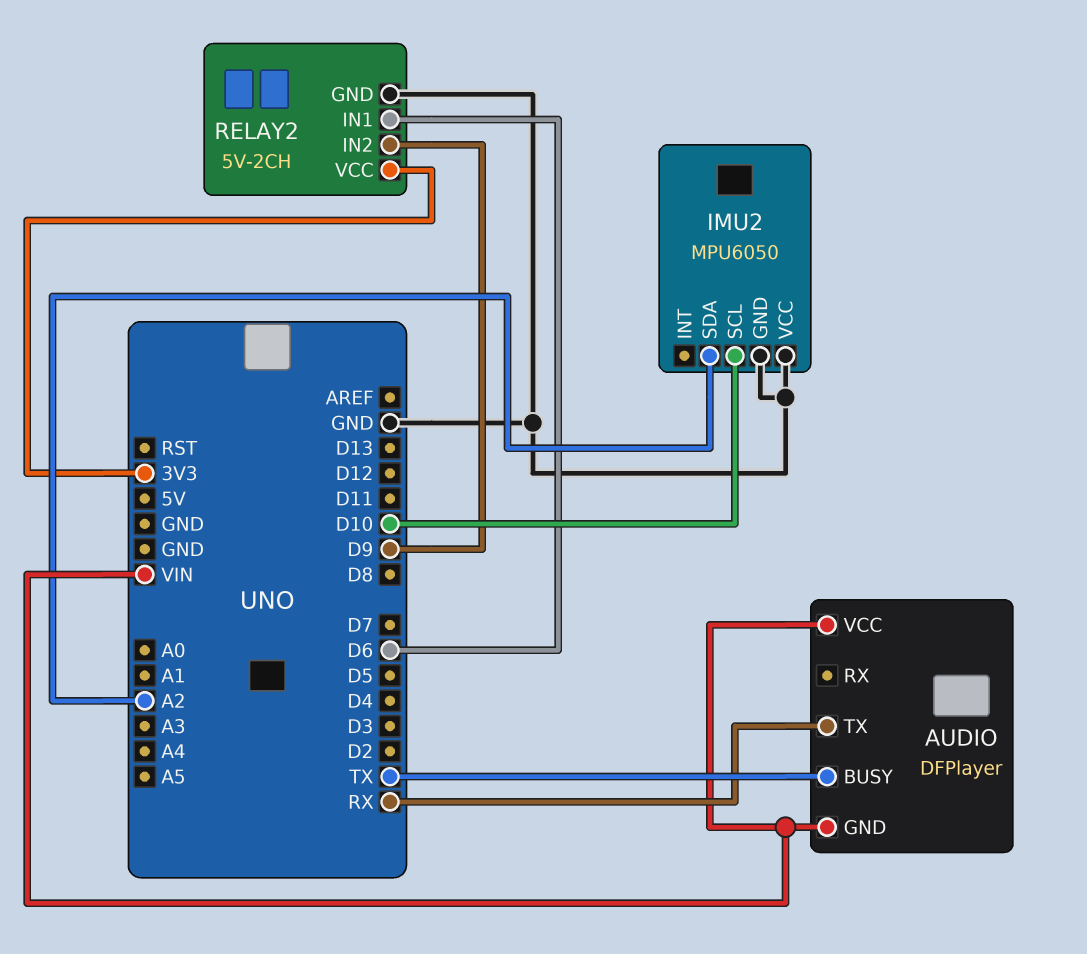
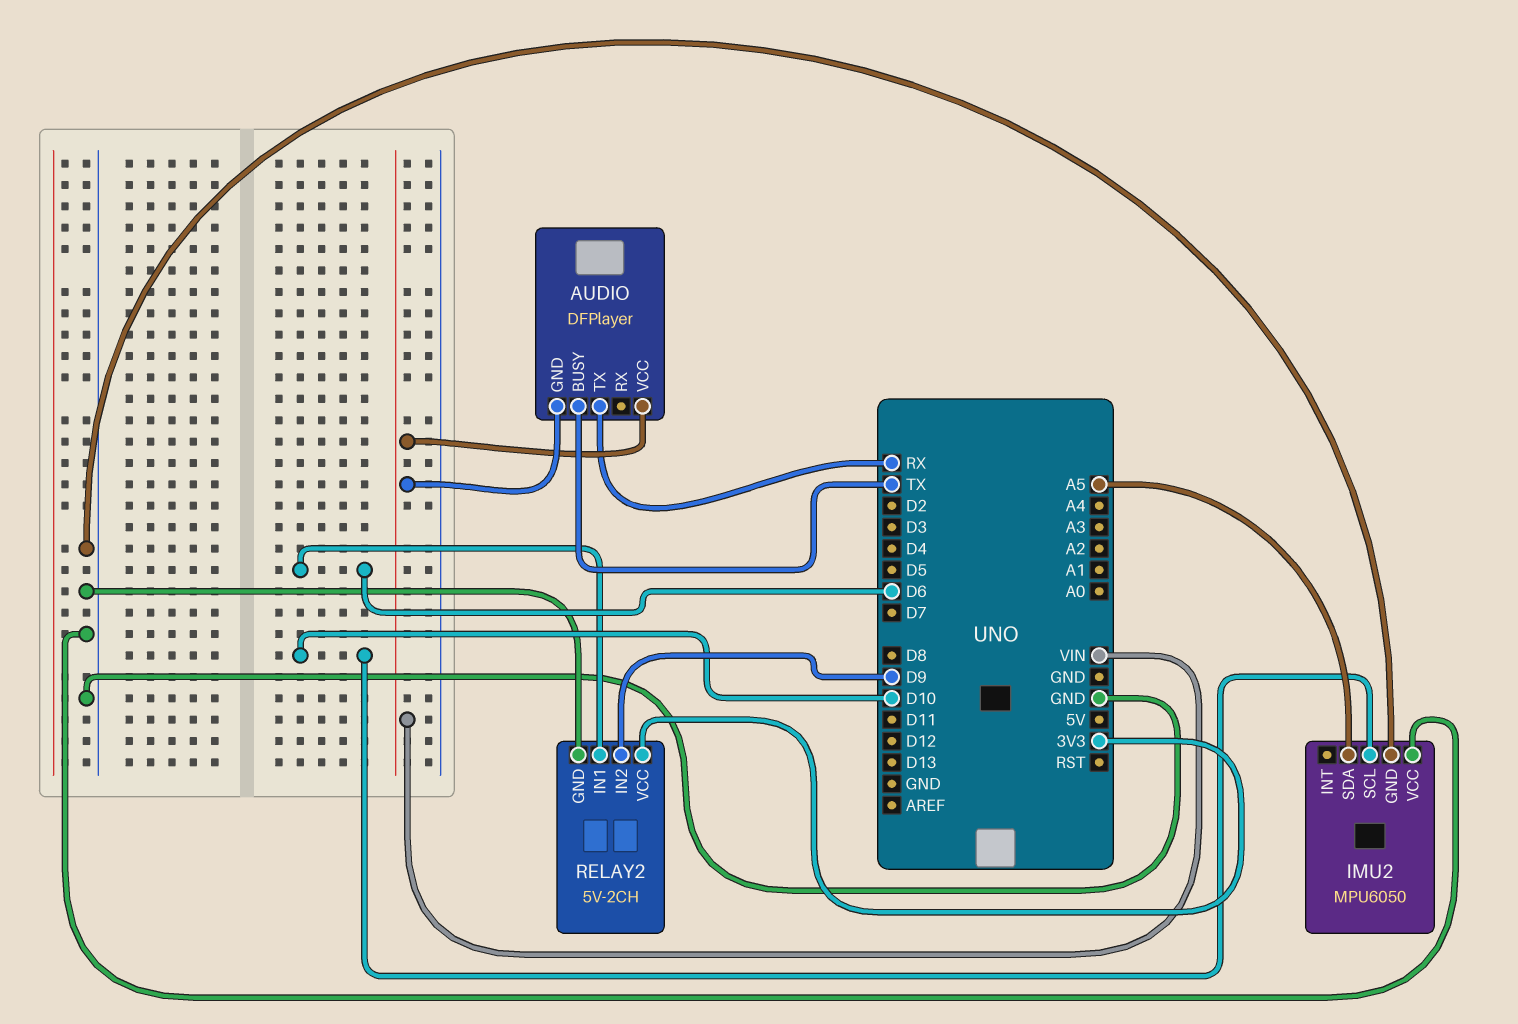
IMU2 pin SDA: A2 -> A5

